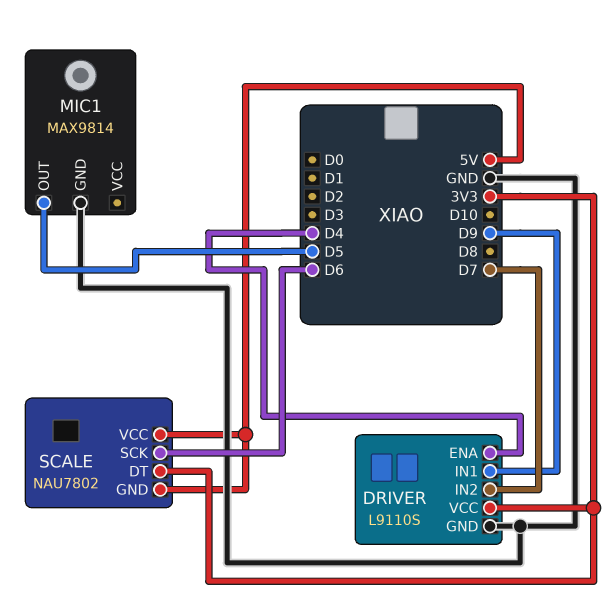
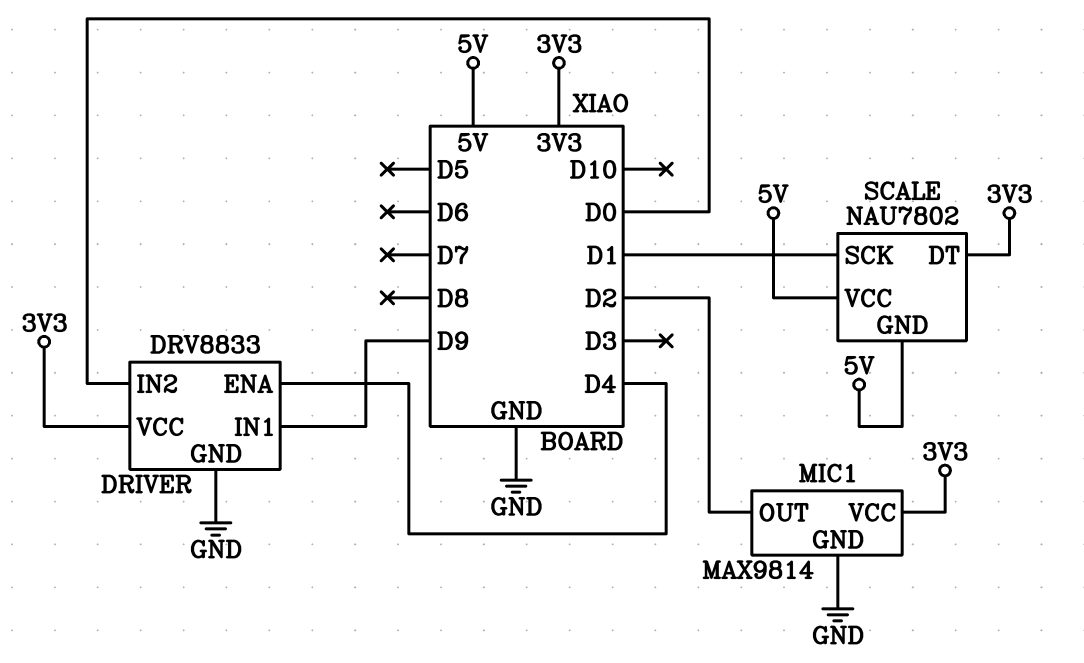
DRIVER: L9110S -> DRV8833
DRIVER pin IN2: D7 -> D0
MIC1 pin OUT: D5 -> D2
MIC1 pin VCC: none -> 3V3
SCALE pin SCK: D6 -> D1

